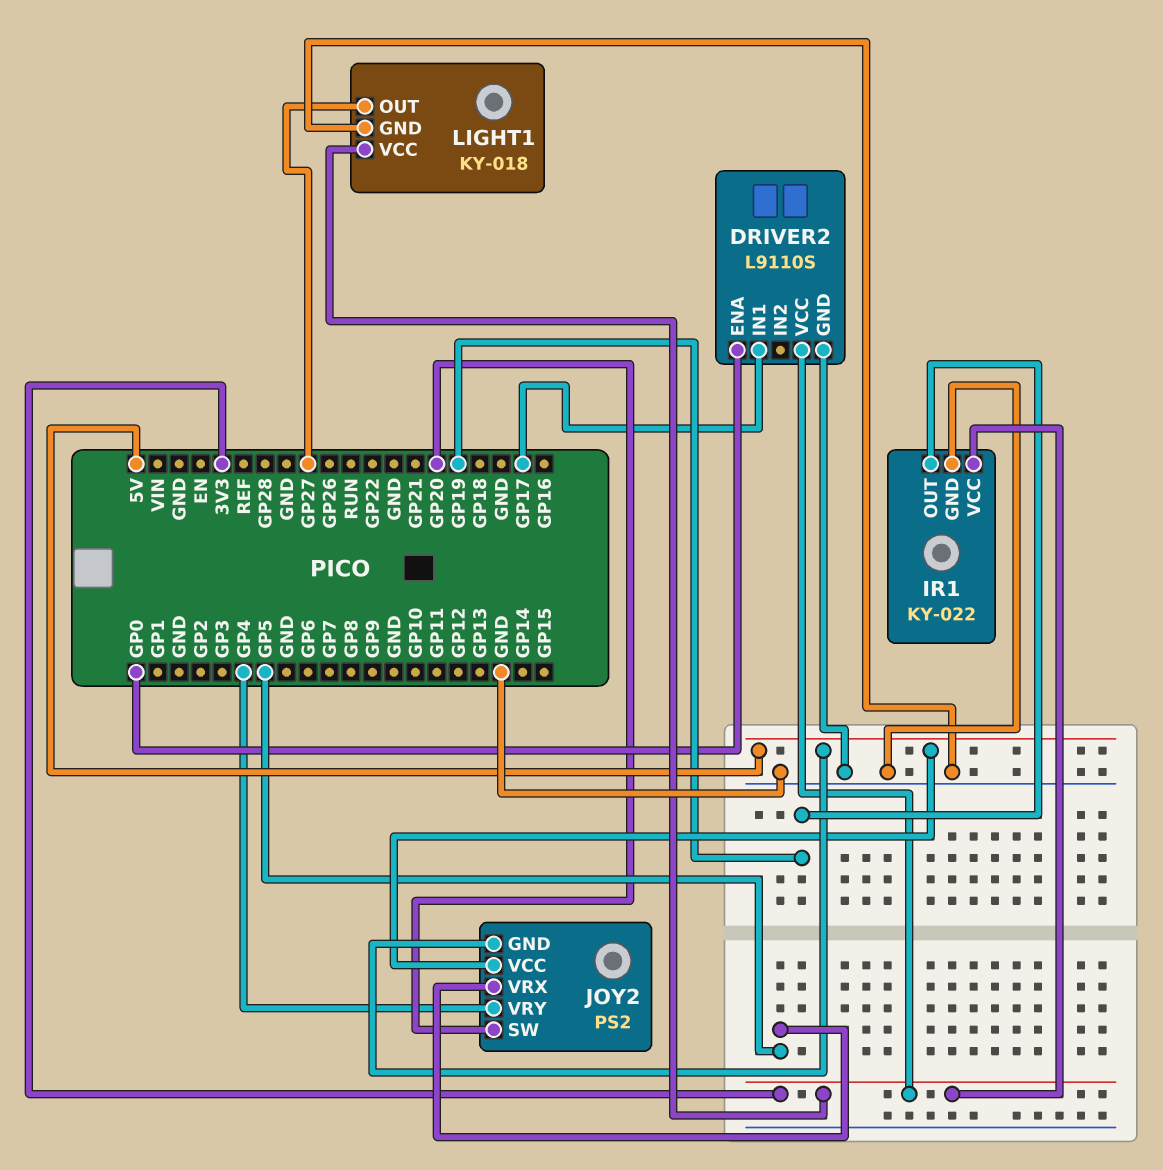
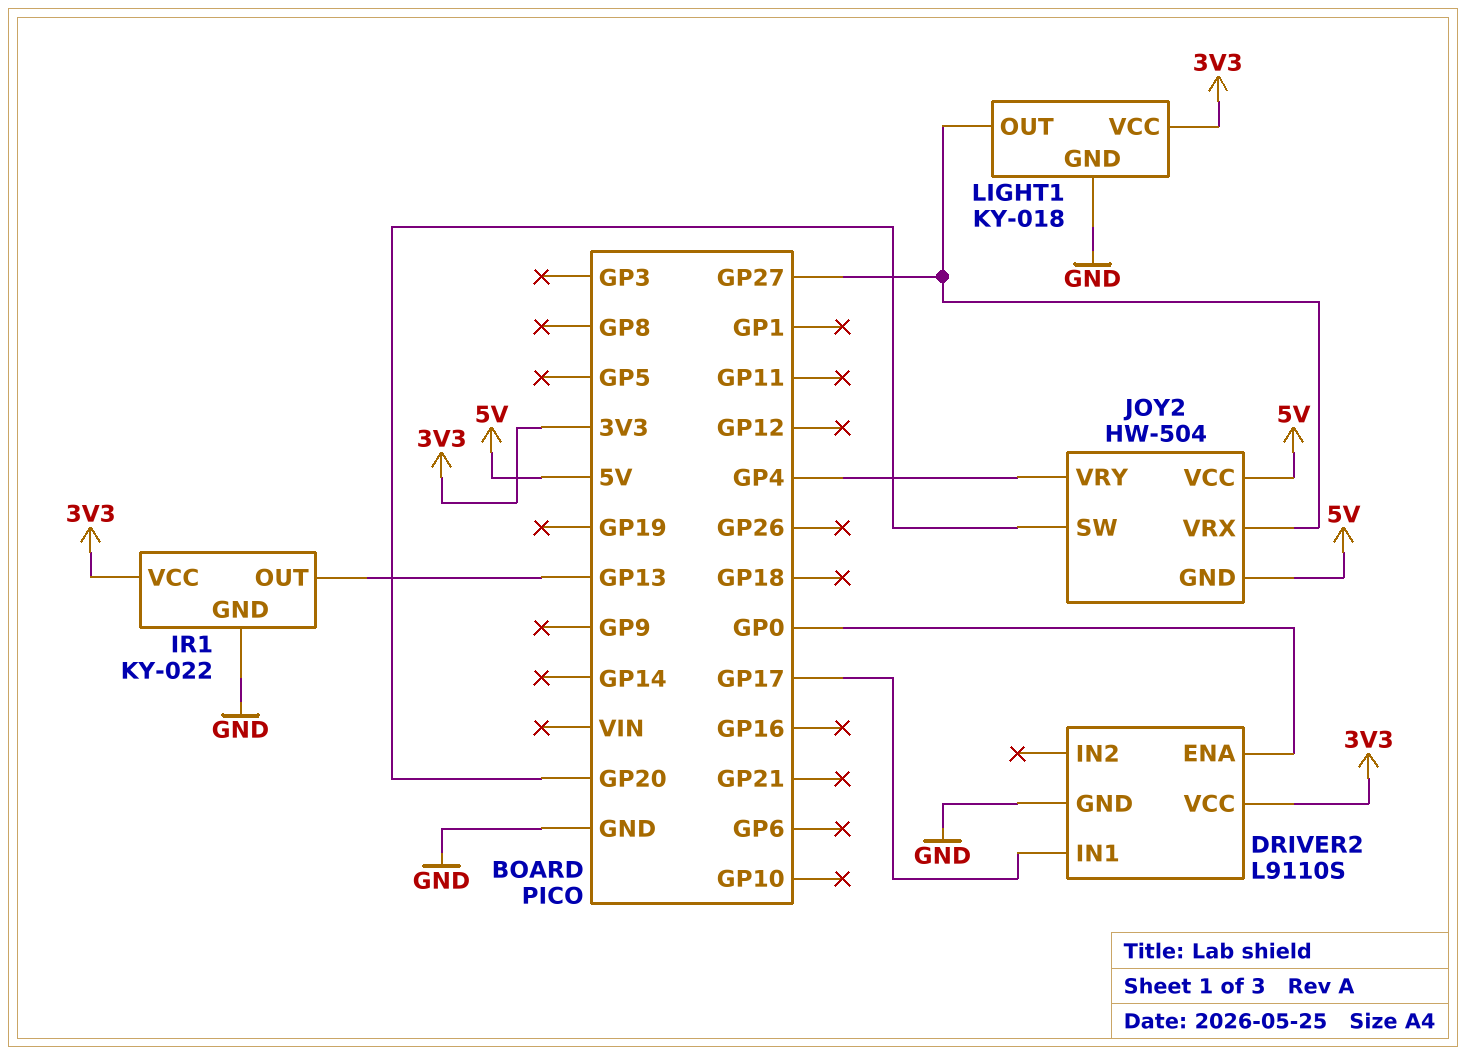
IR1 pin OUT: GP19 -> GP13
JOY2: PS2 -> HW-504
JOY2 pin VRX: GP5 -> GP27

